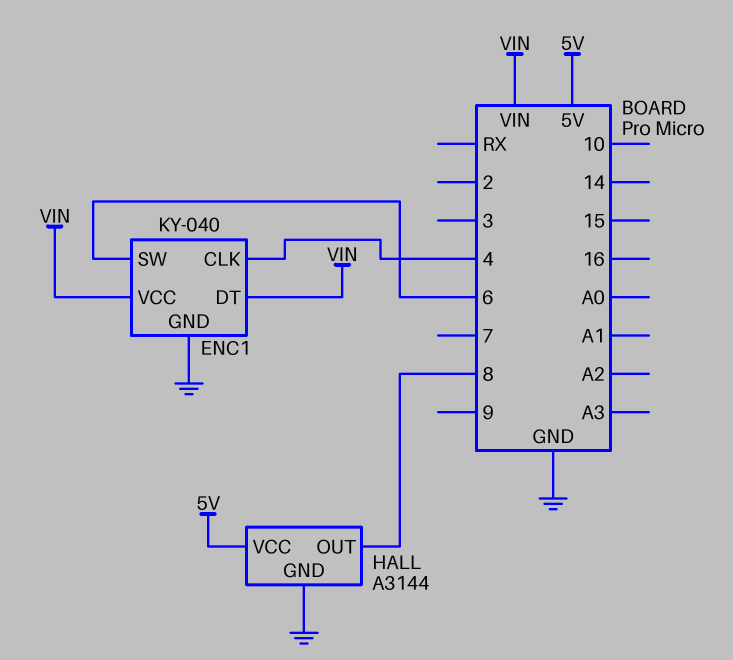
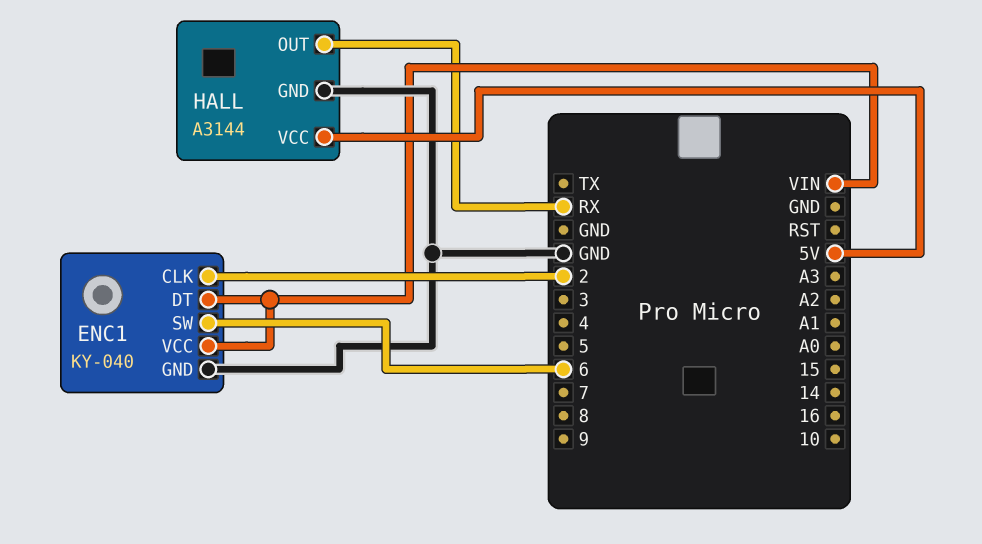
ENC1 pin CLK: 4 -> 2
HALL pin OUT: 8 -> RX

